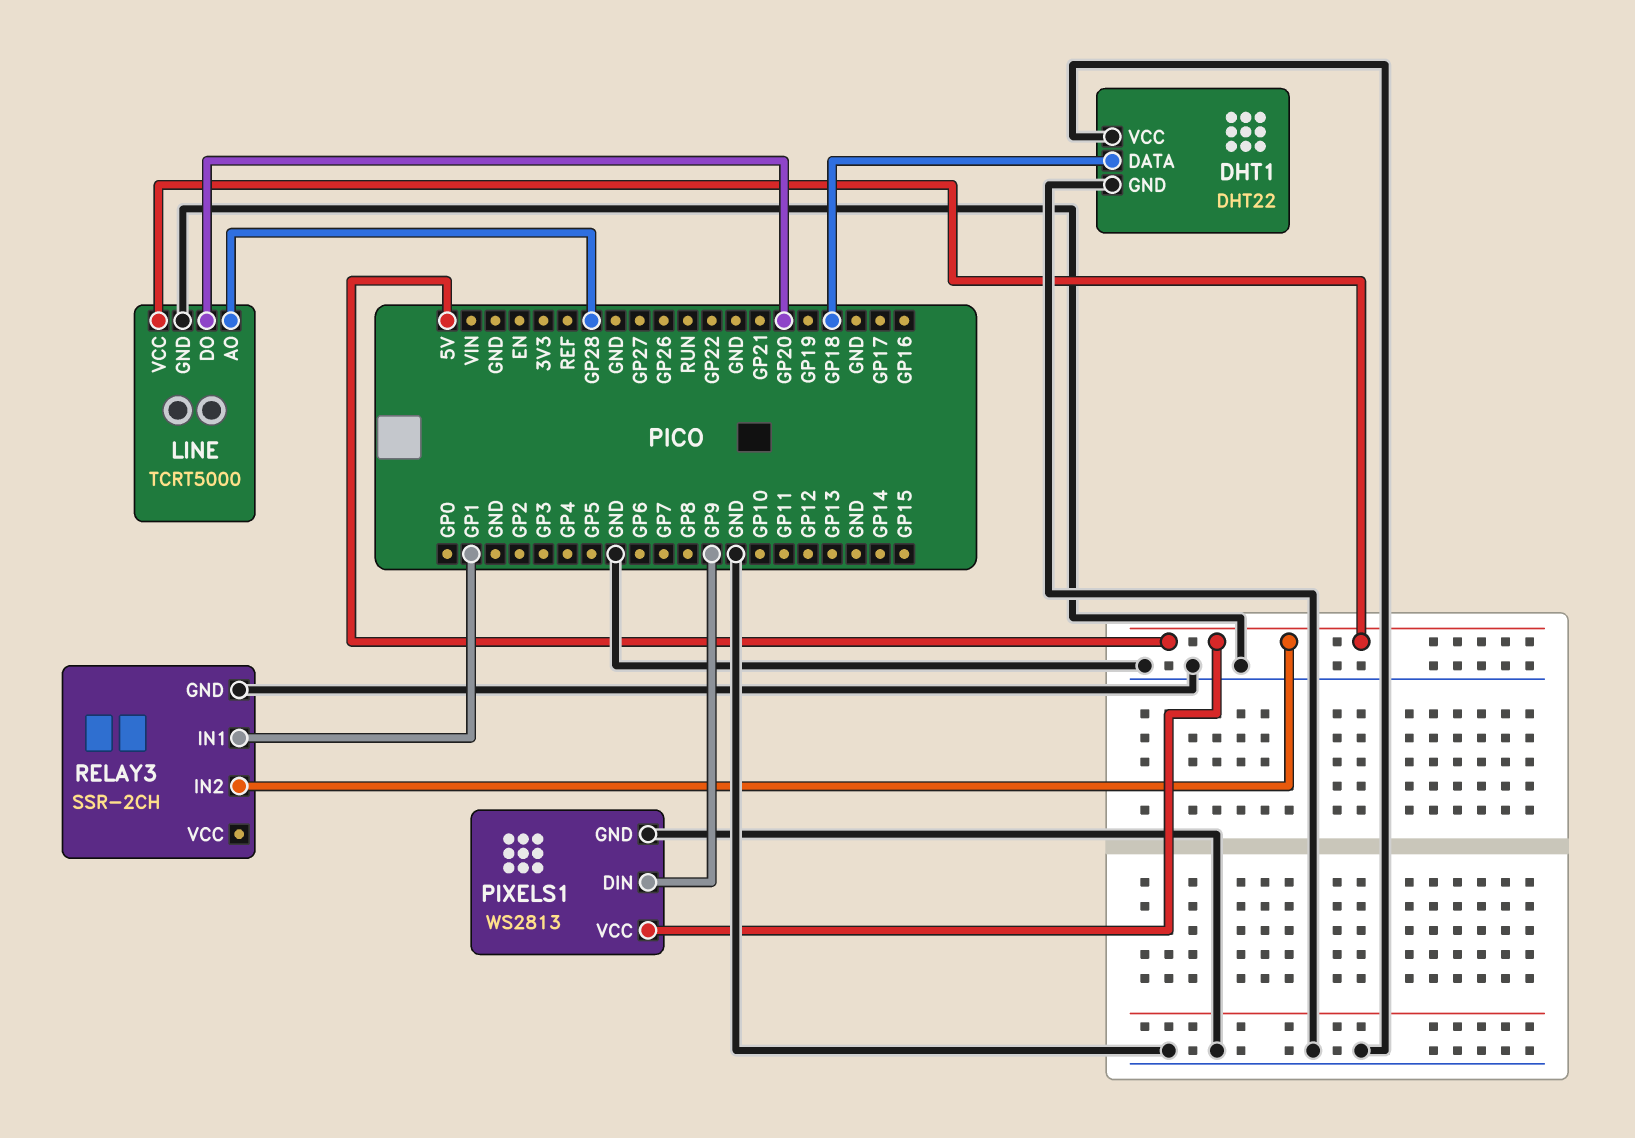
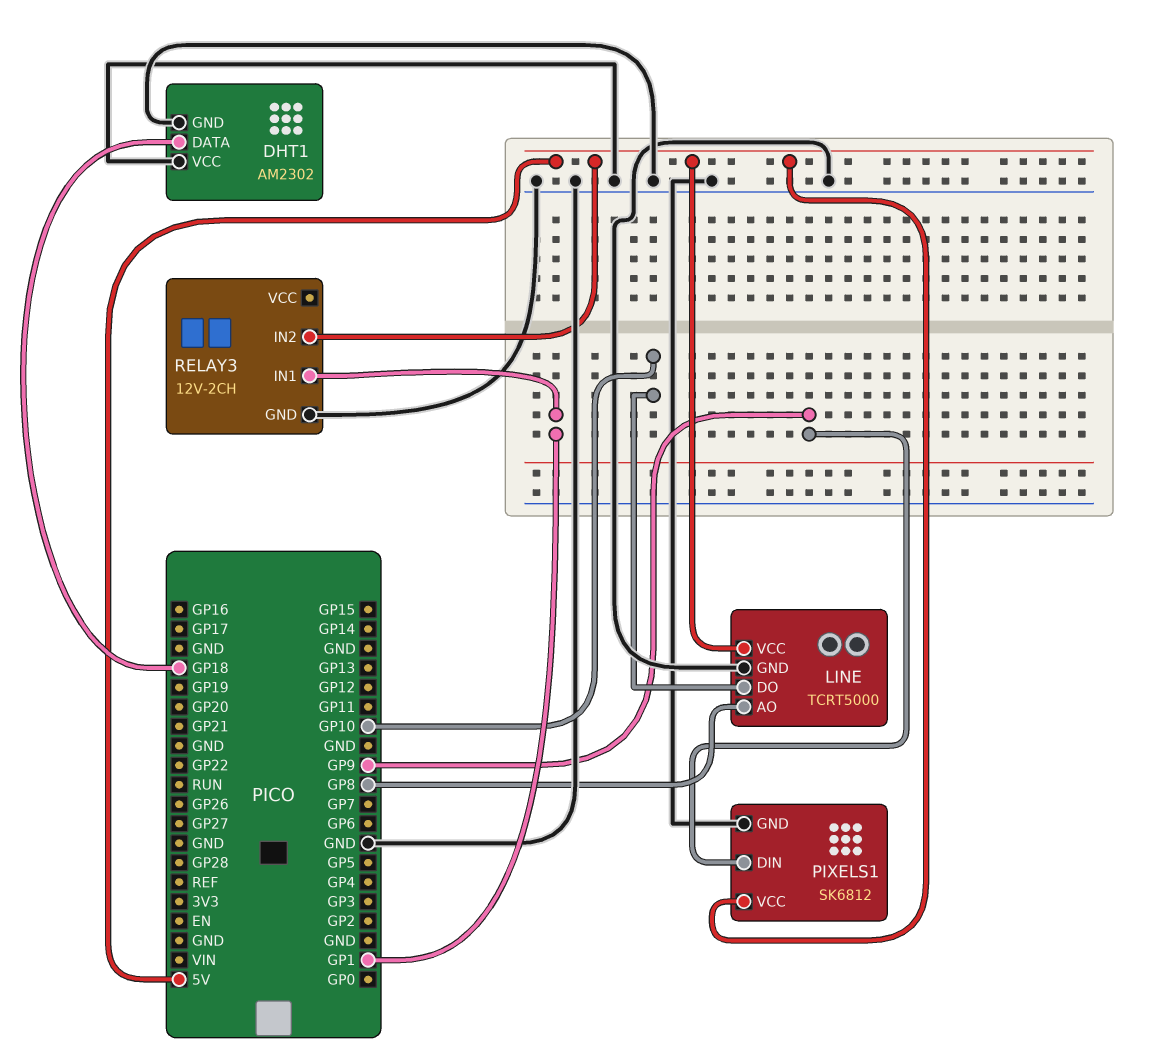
DHT1: DHT22 -> AM2302
LINE pin AO: GP28 -> GP8
LINE pin DO: GP20 -> GP10
PIXELS1: WS2813 -> SK6812
RELAY3: SSR-2CH -> 12V-2CH

